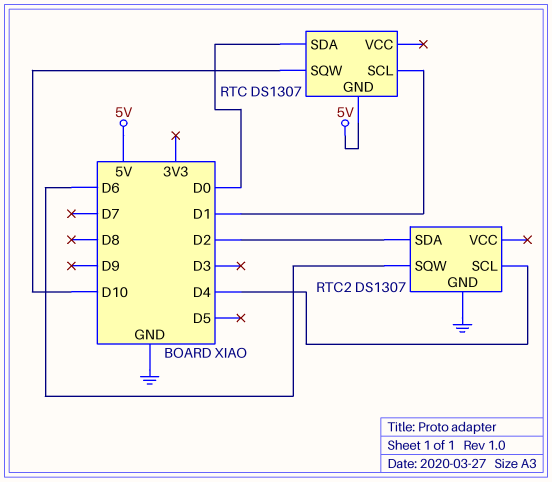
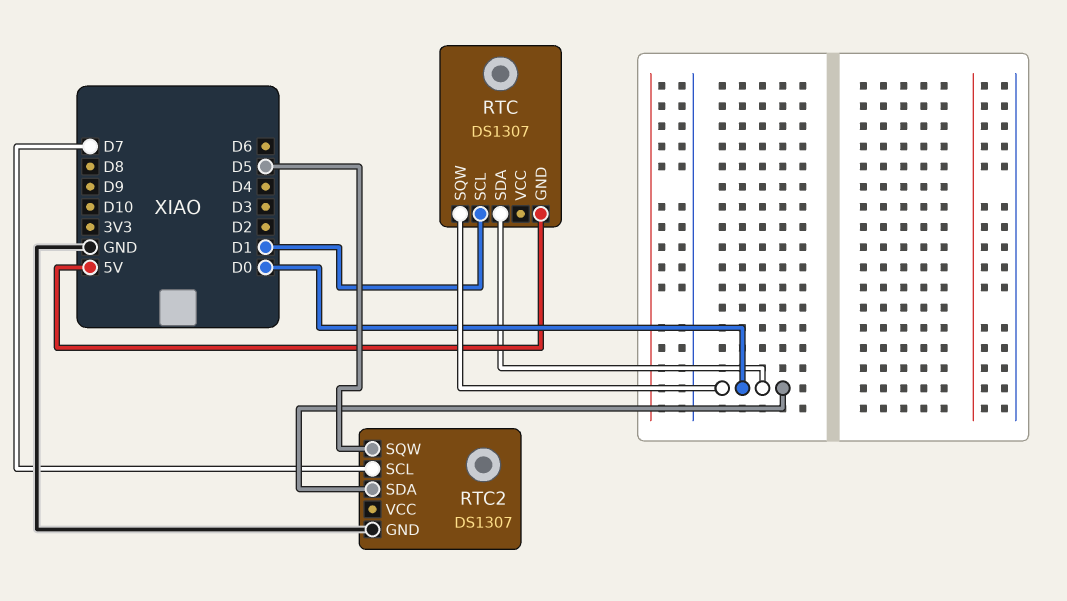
RTC pin SQW: D10 -> D0
RTC2 pin SCL: D4 -> D7
RTC2 pin SDA: D2 -> D0
RTC2 pin SQW: D6 -> D5

